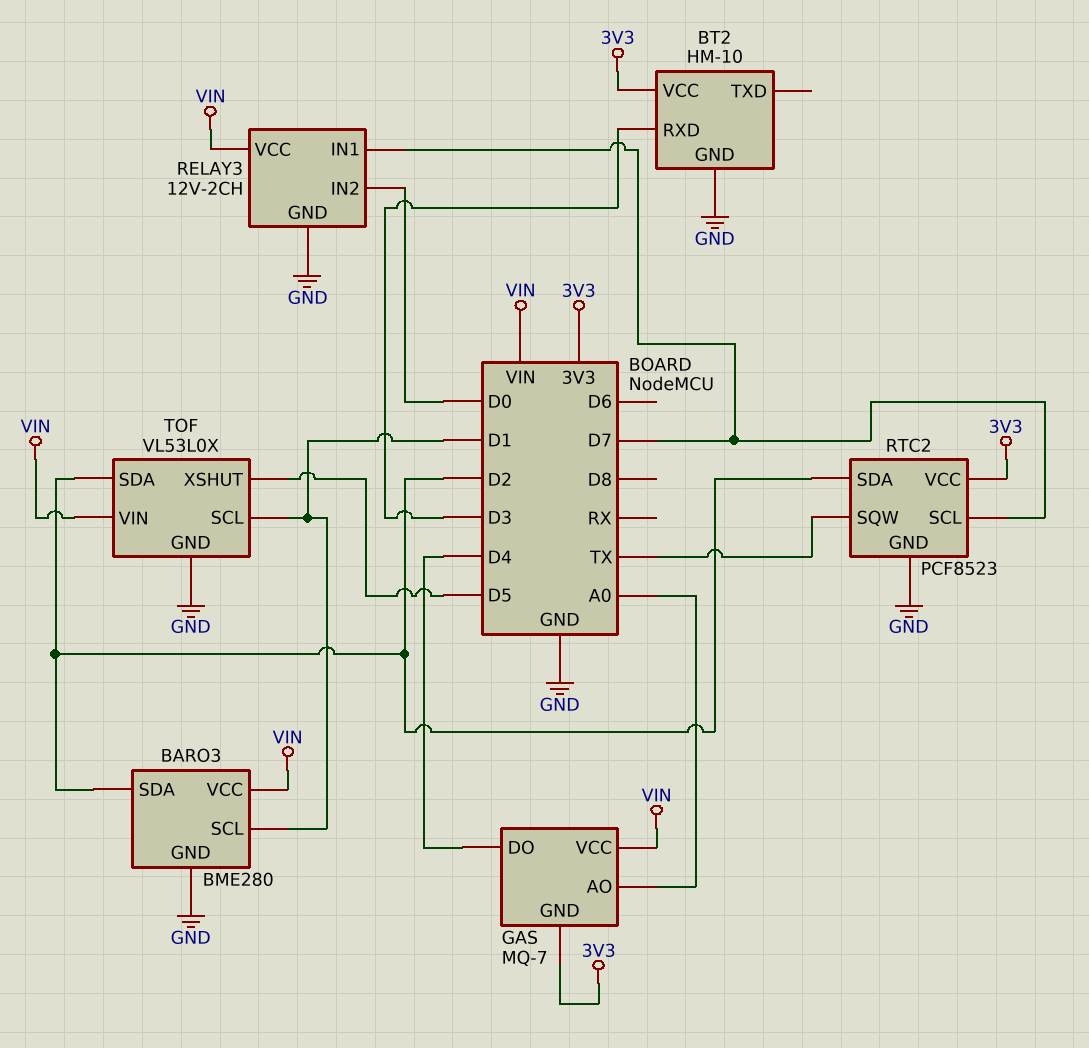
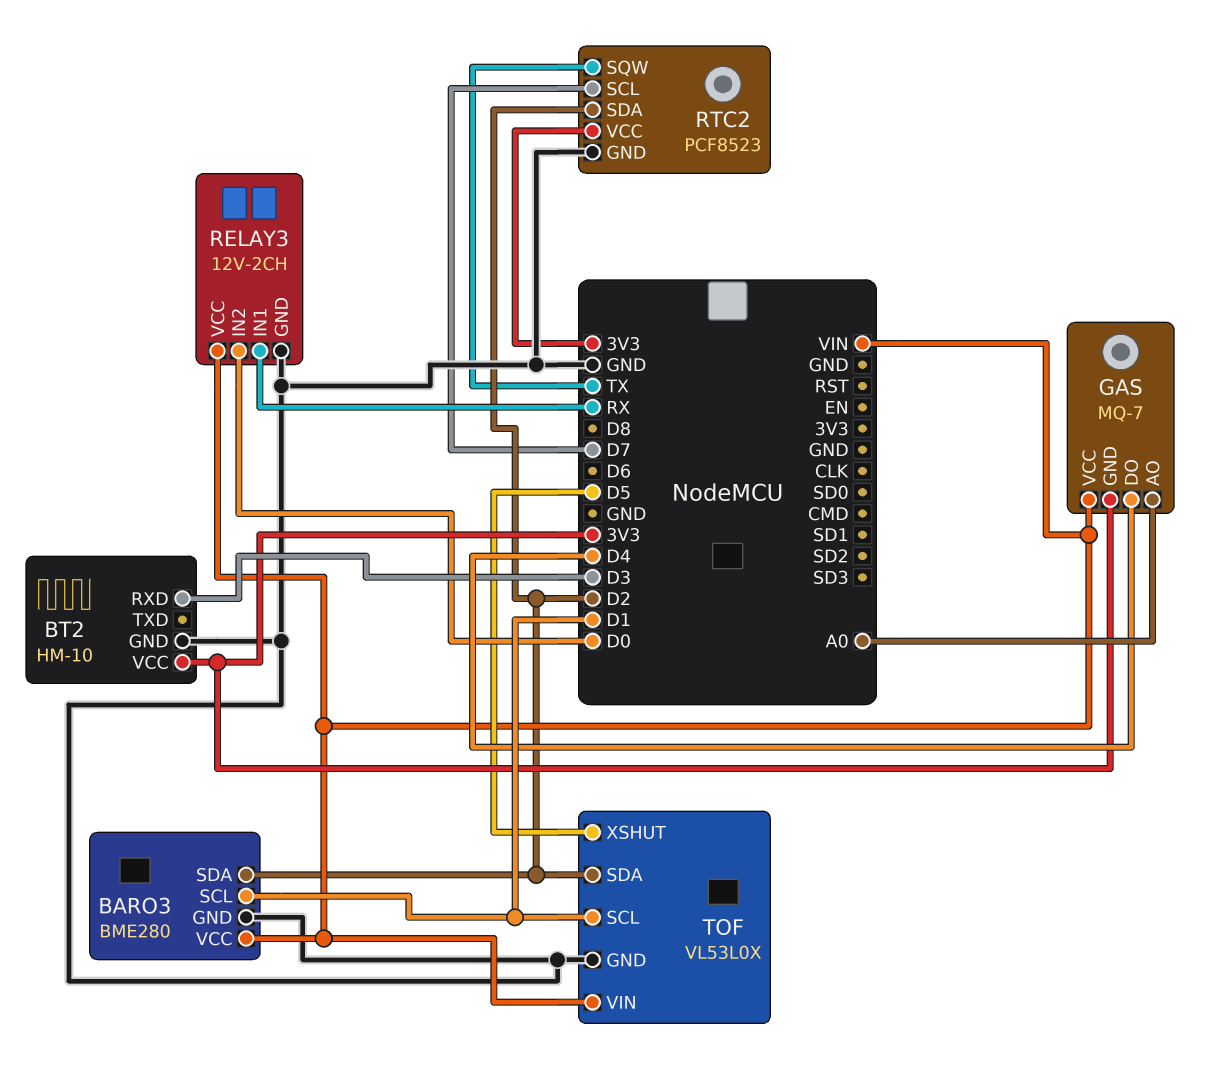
RELAY3 pin IN1: D7 -> RX

